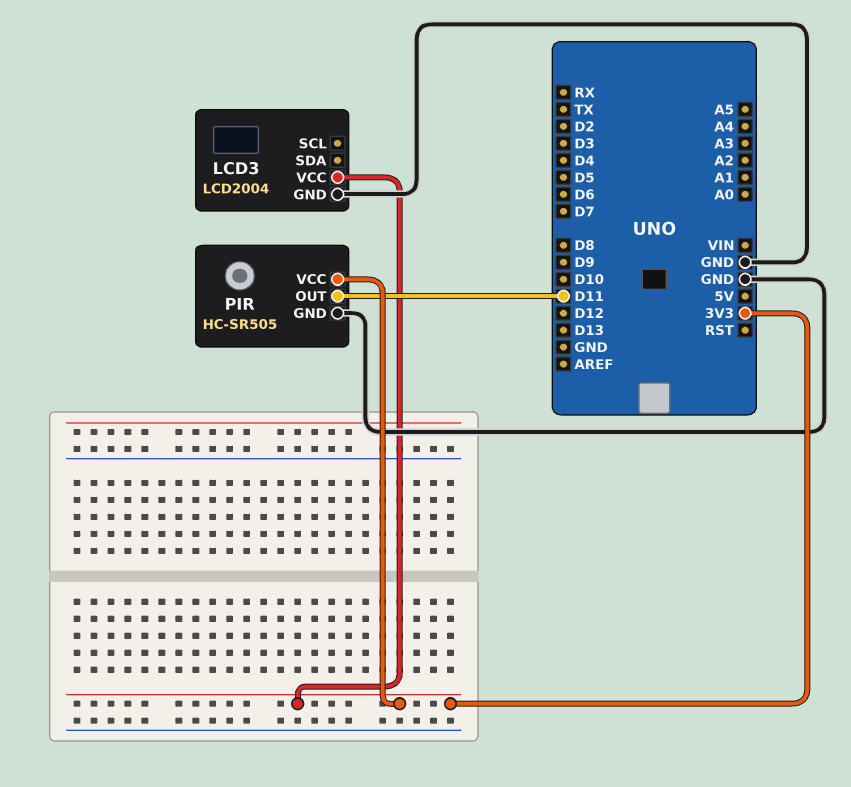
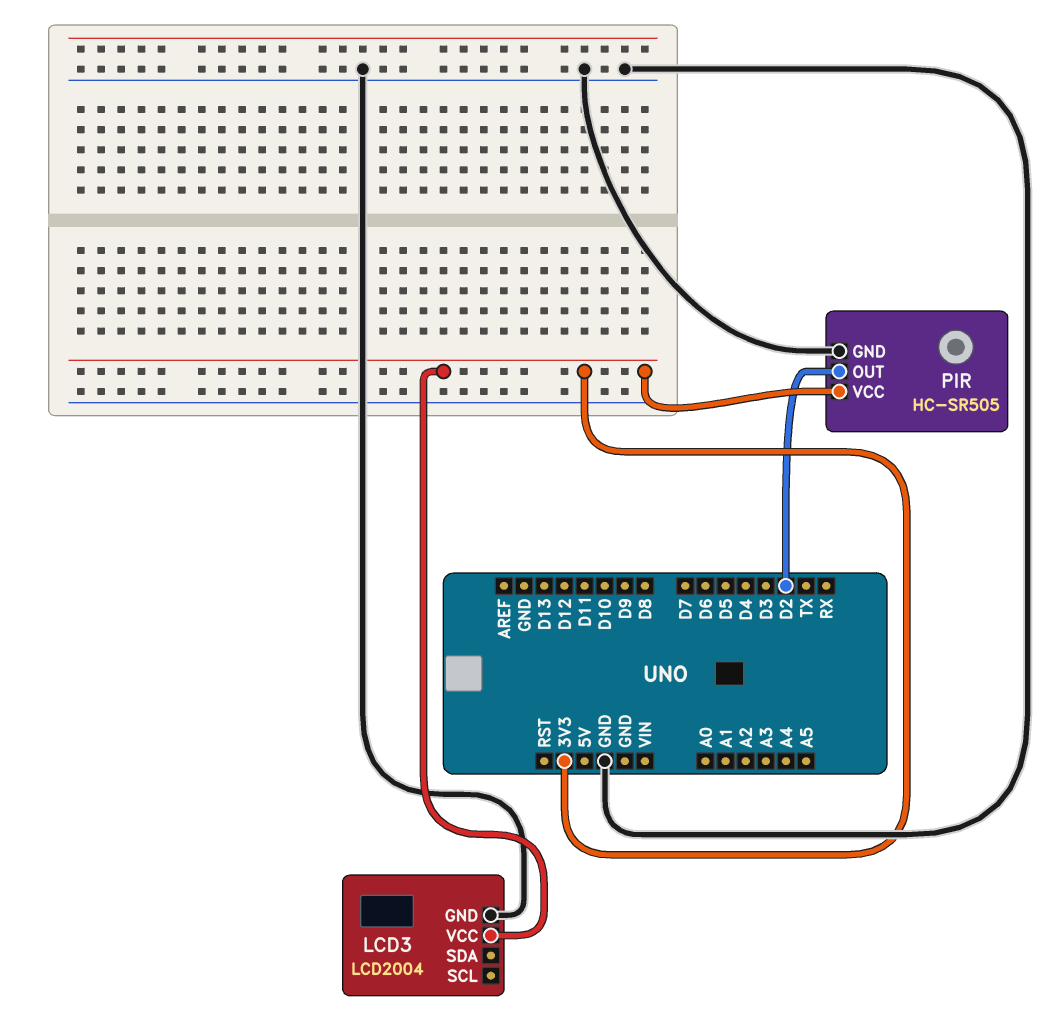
PIR pin OUT: D11 -> D2

